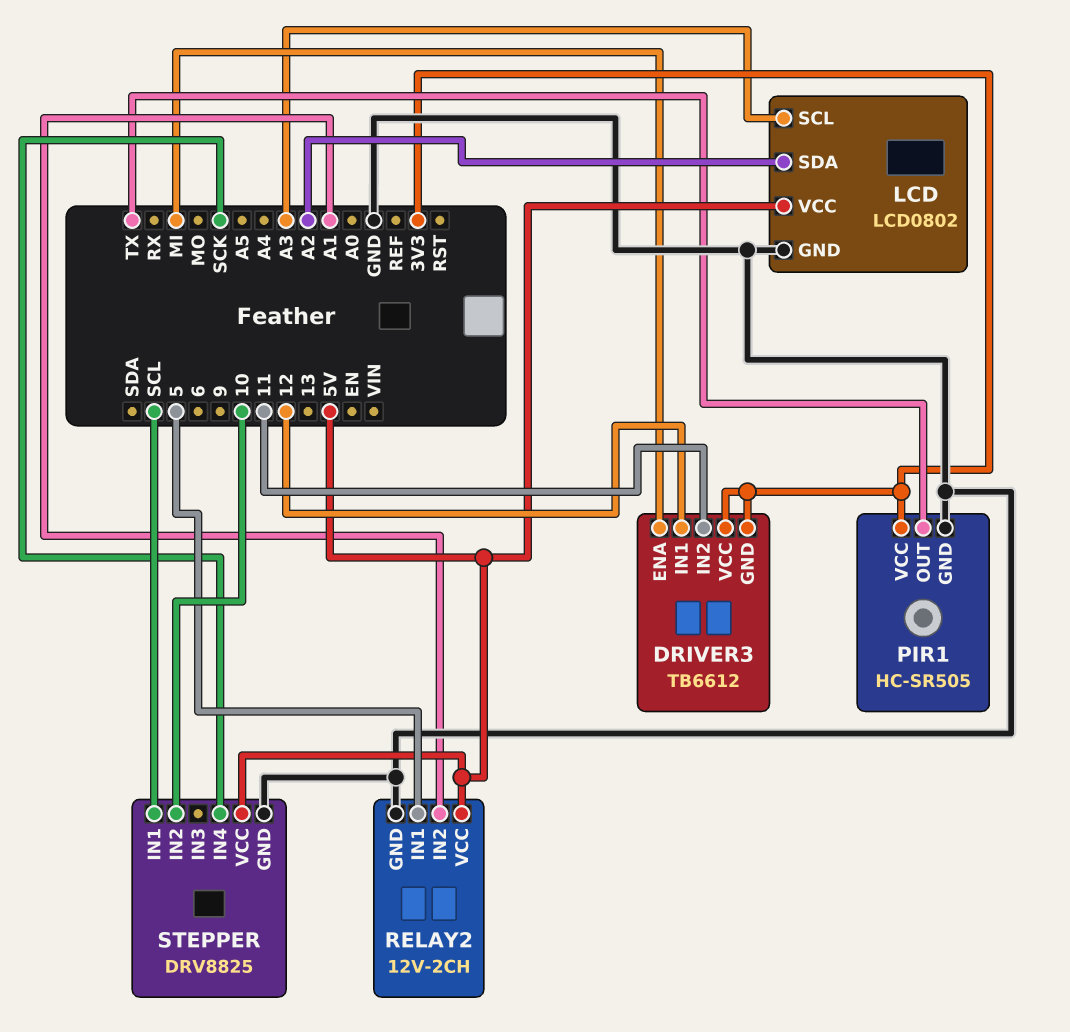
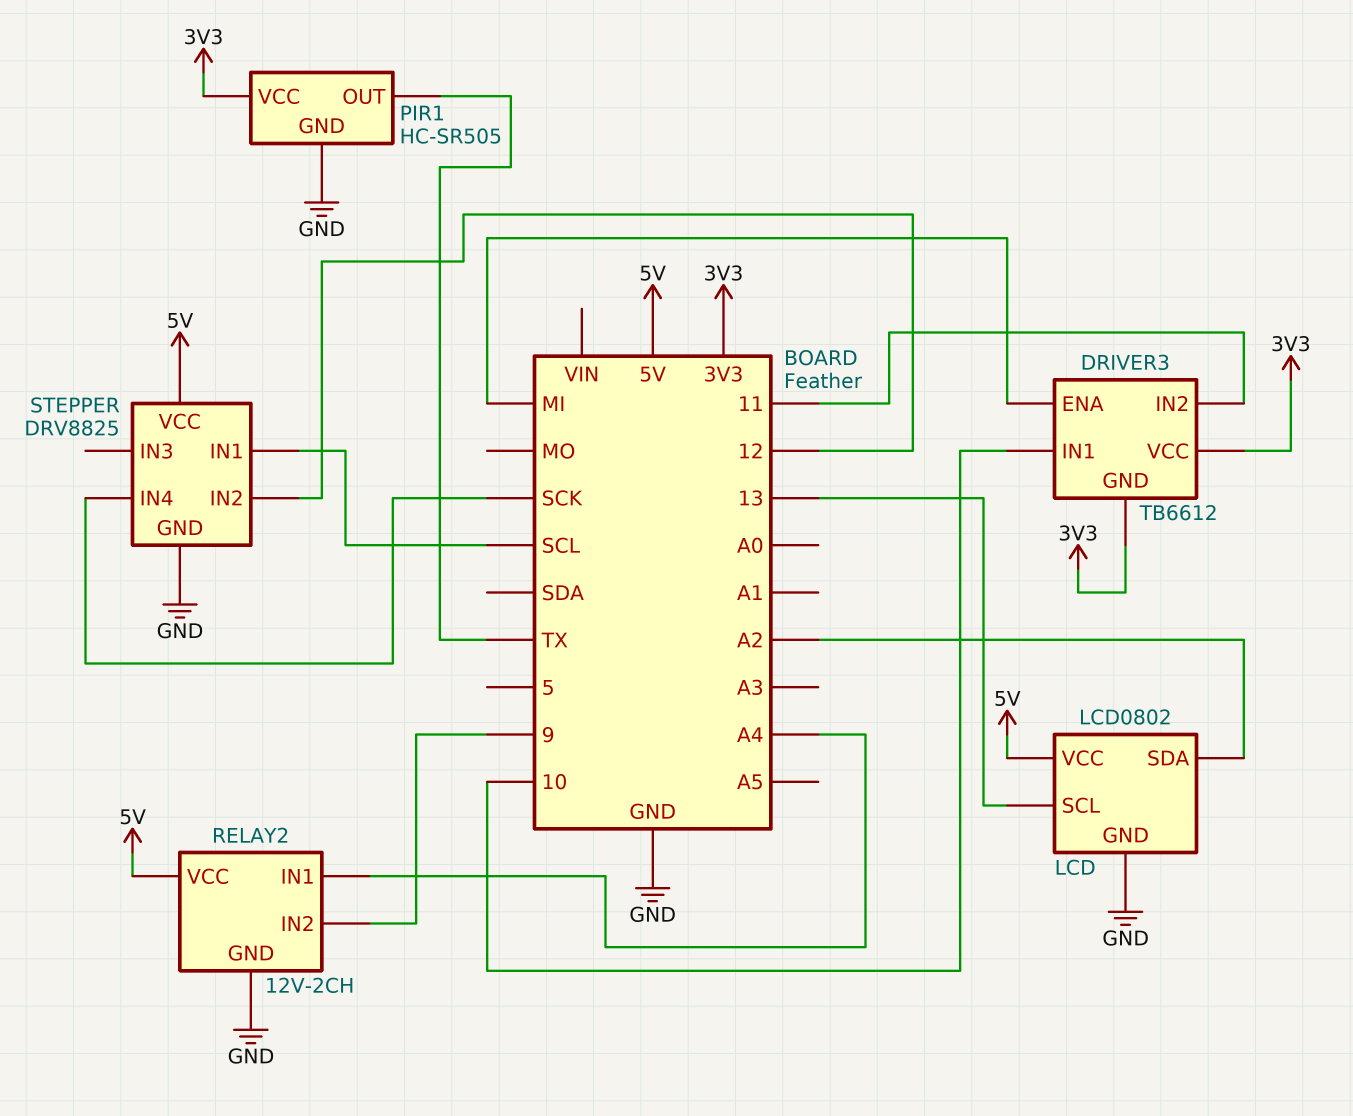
DRIVER3 pin IN1: 12 -> 10
LCD pin SCL: A3 -> 13
RELAY2 pin IN1: 5 -> A4
RELAY2 pin IN2: A1 -> 9
STEPPER pin IN2: 10 -> 12

